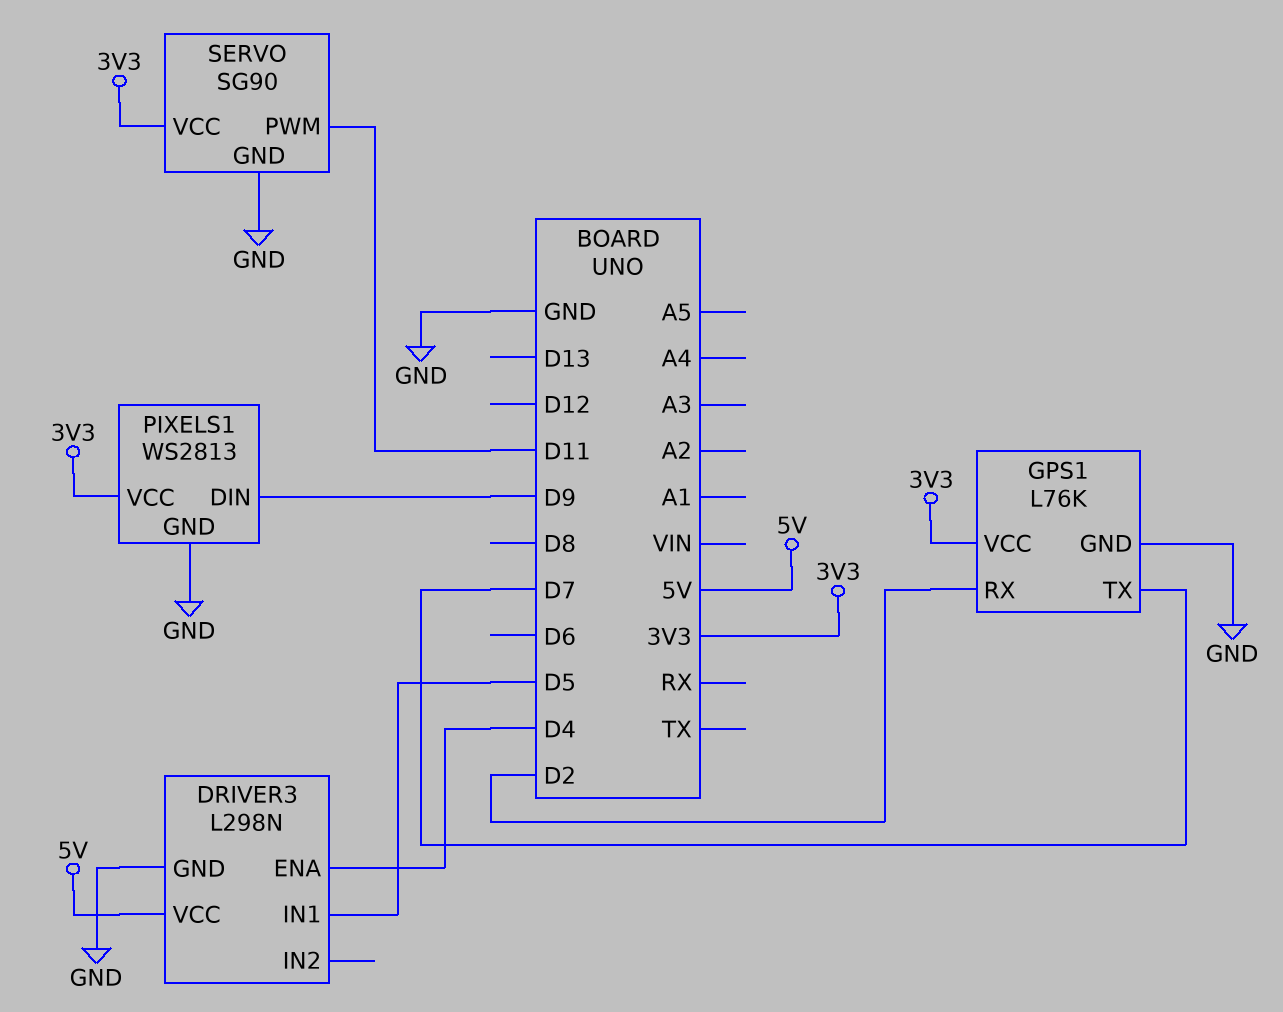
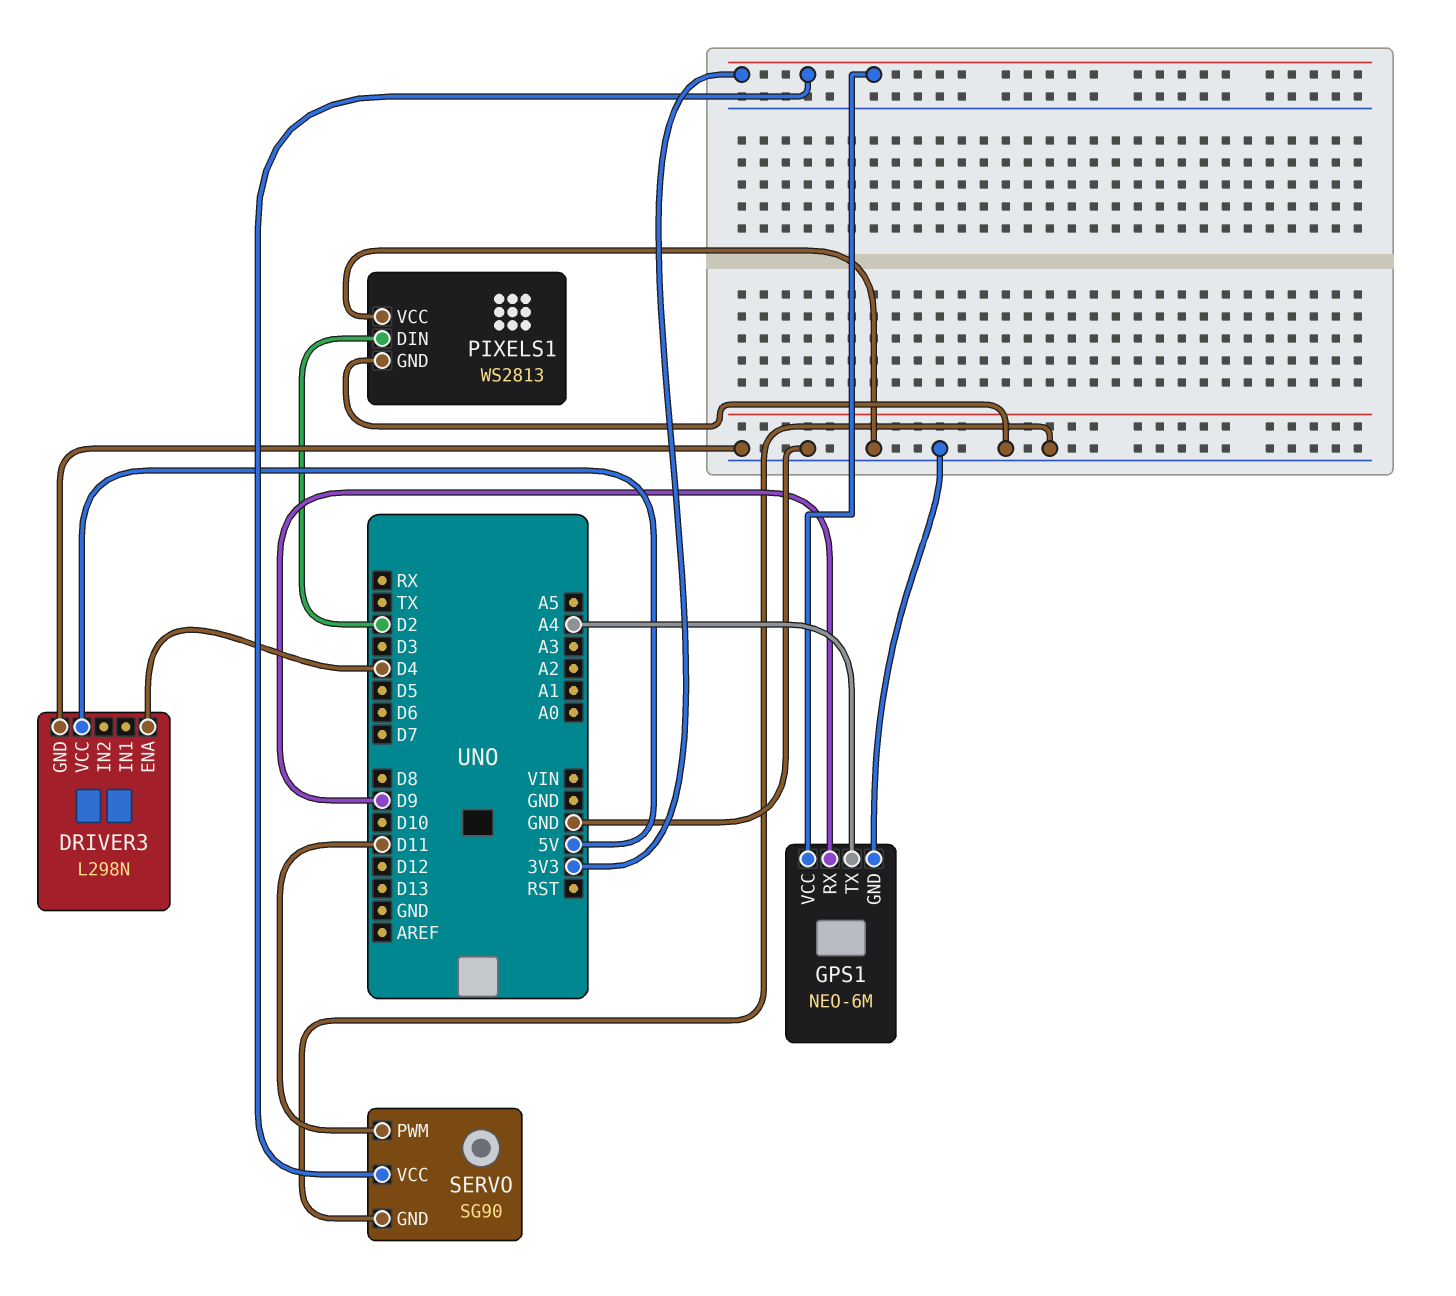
DRIVER3 pin IN1: D5 -> none
GPS1: L76K -> NEO-6M
GPS1 pin RX: D2 -> D9
GPS1 pin TX: D7 -> A4
PIXELS1 pin DIN: D9 -> D2
PIXELS1 pin VCC: 3V3 -> GND

